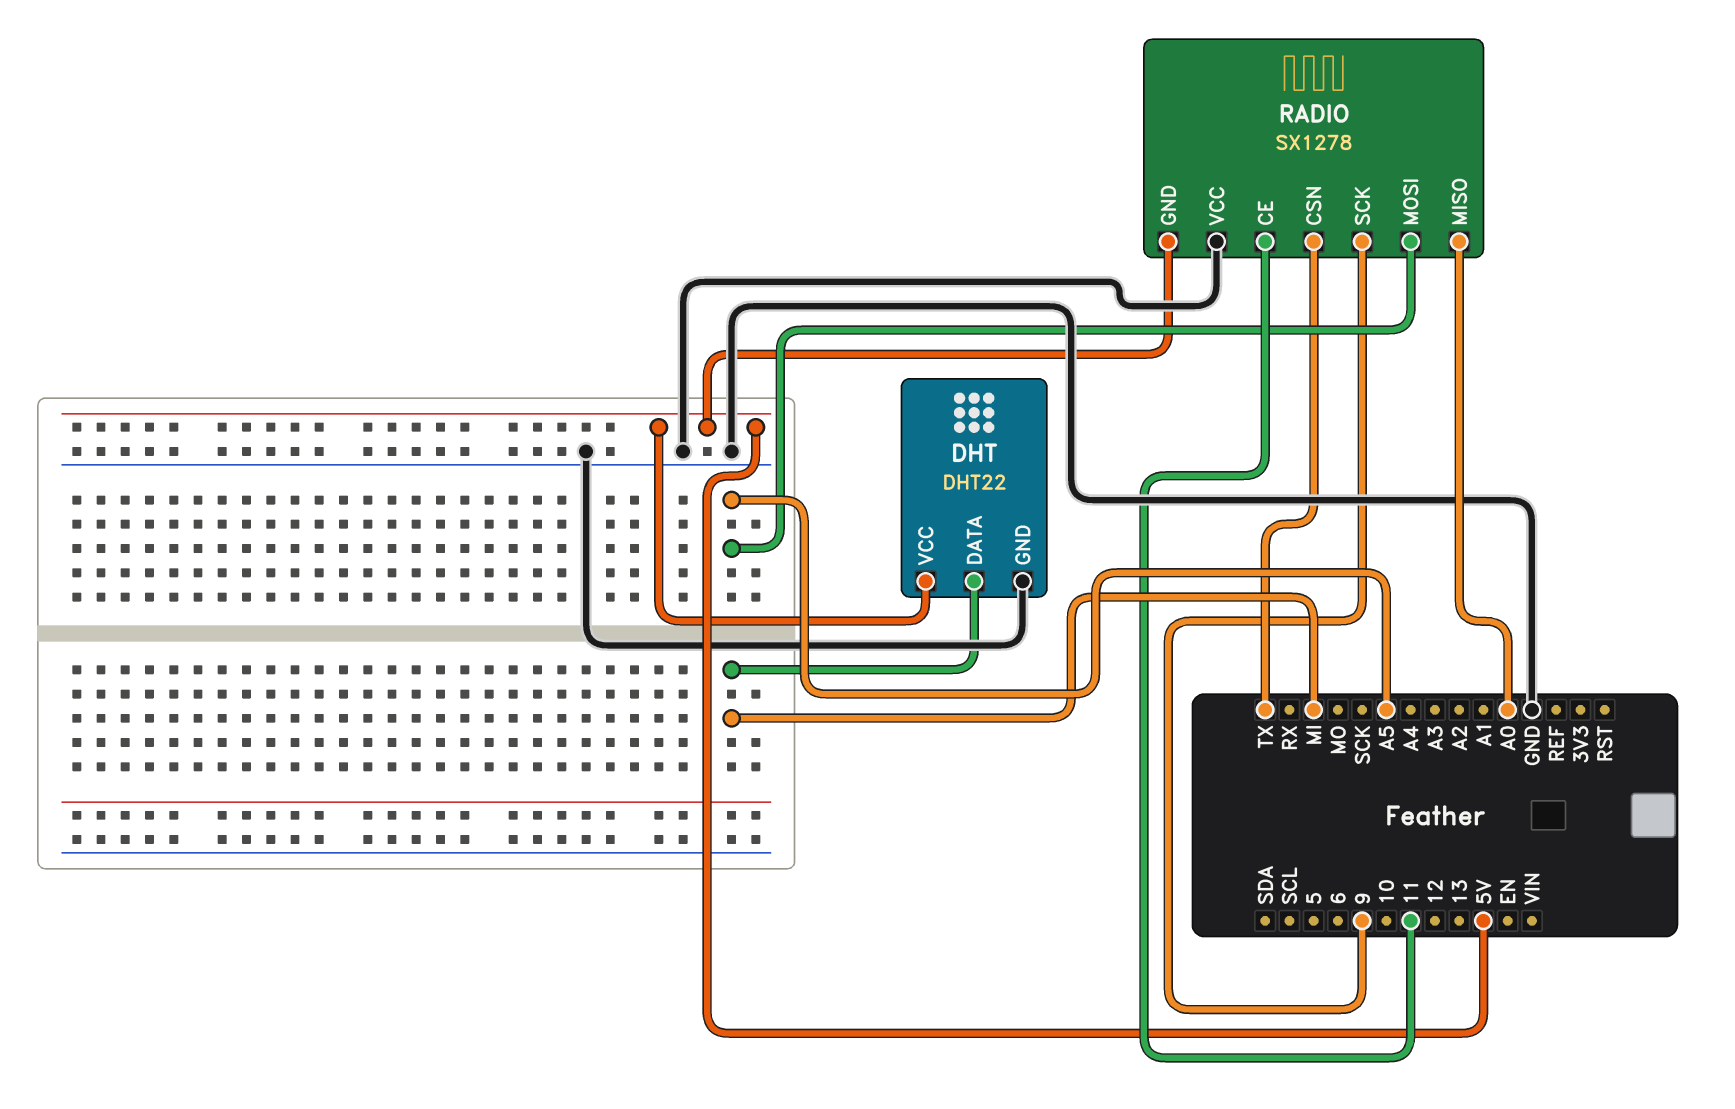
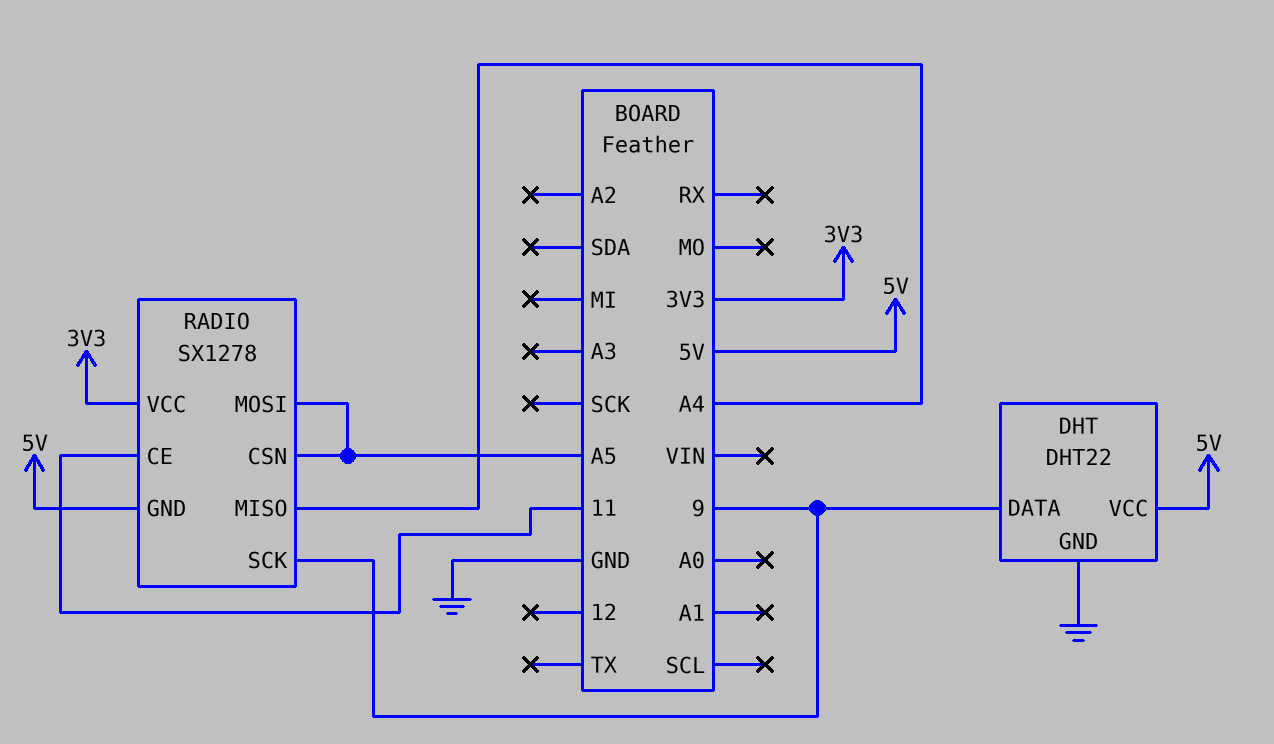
DHT pin DATA: MI -> 9
RADIO pin CSN: TX -> A5
RADIO pin MISO: A0 -> A4
RADIO pin VCC: GND -> 3V3

